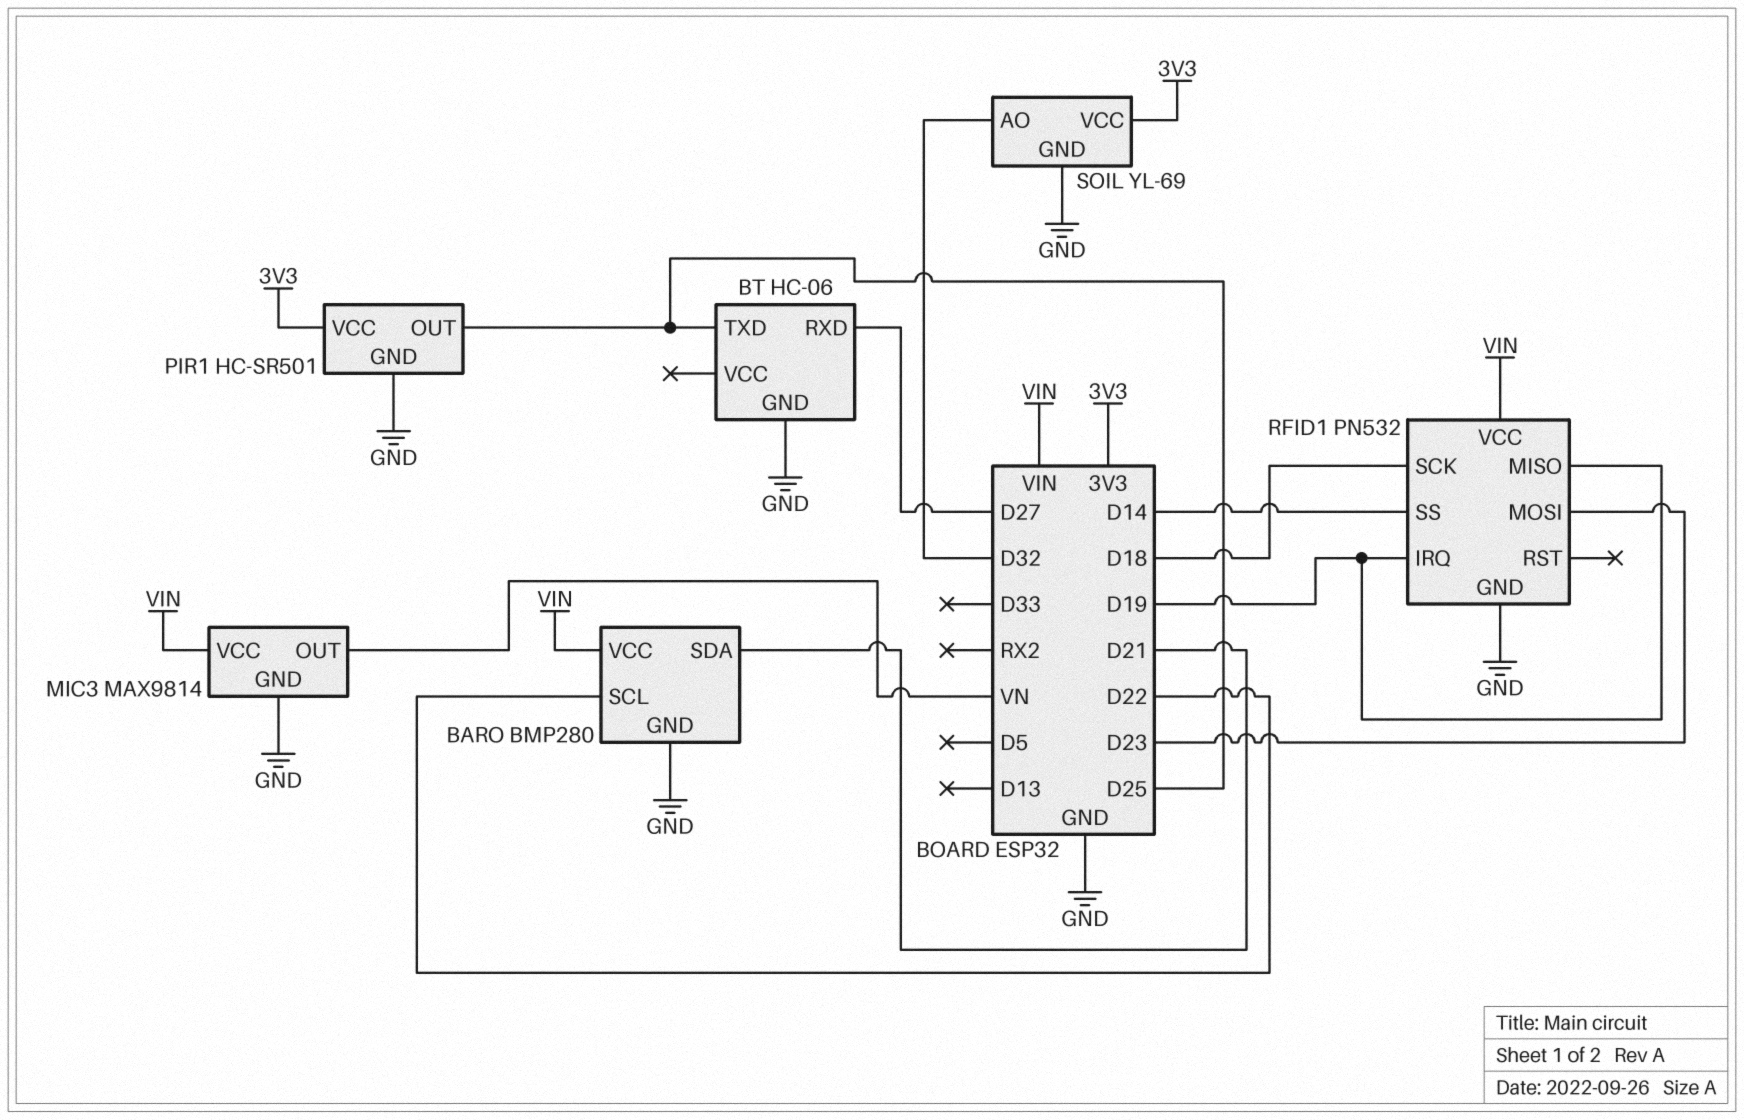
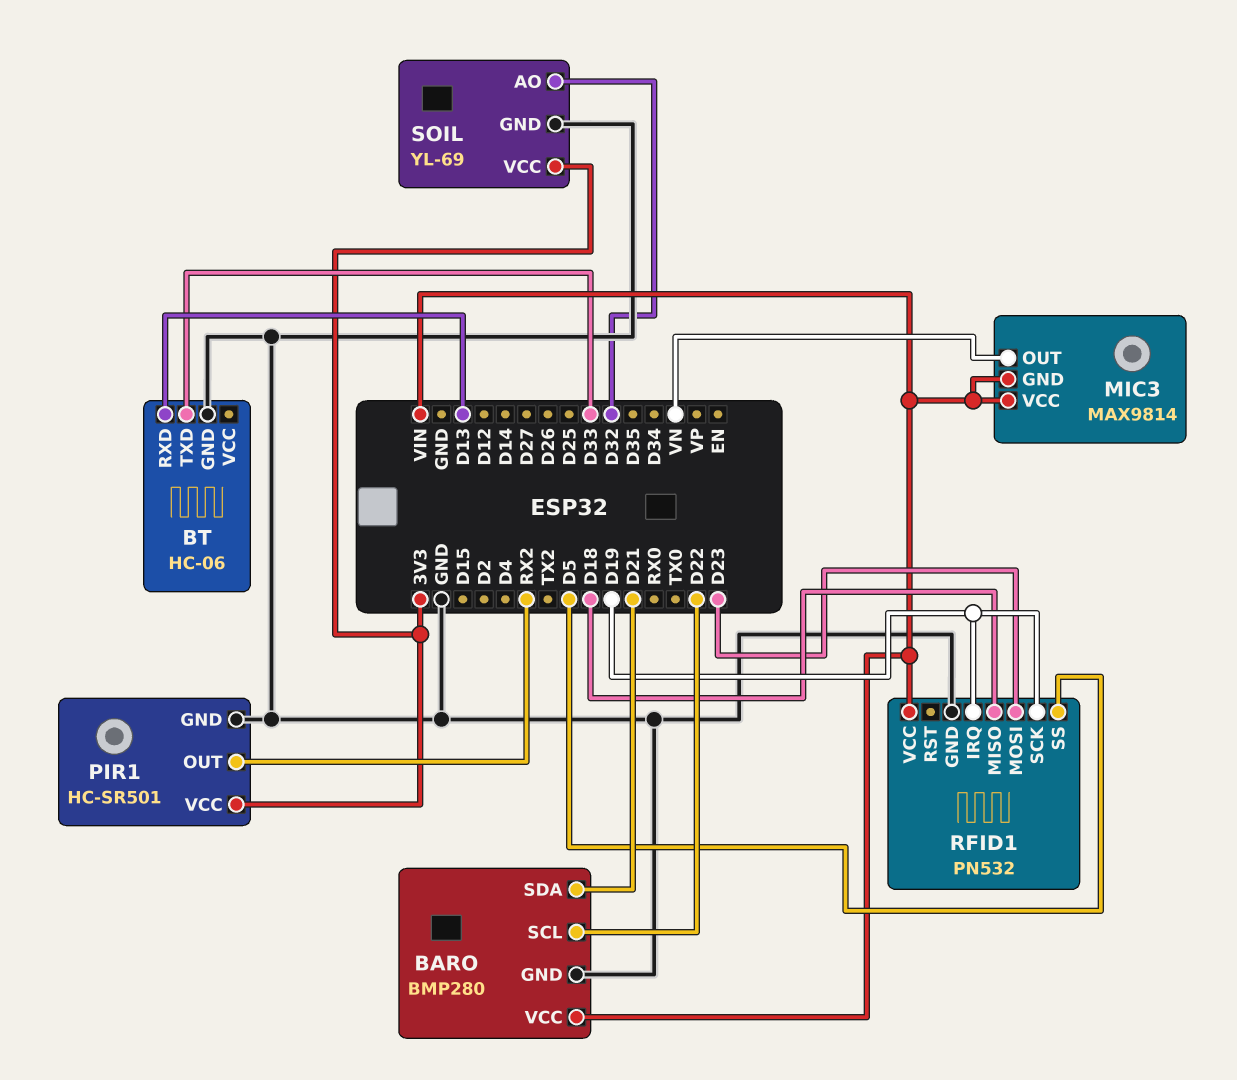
BT pin RXD: D27 -> D13
BT pin TXD: D25 -> D33
MIC3 pin GND: GND -> VIN
PIR1 pin OUT: D25 -> RX2
RFID1 pin MISO: D19 -> D18
RFID1 pin SCK: D18 -> D19
RFID1 pin SS: D14 -> D5

